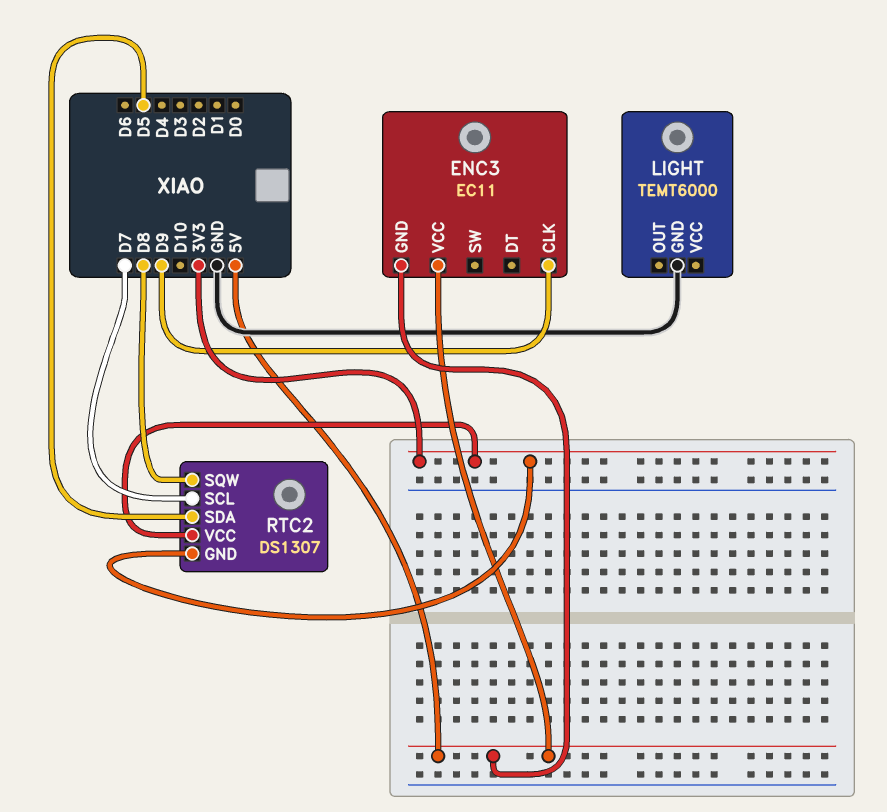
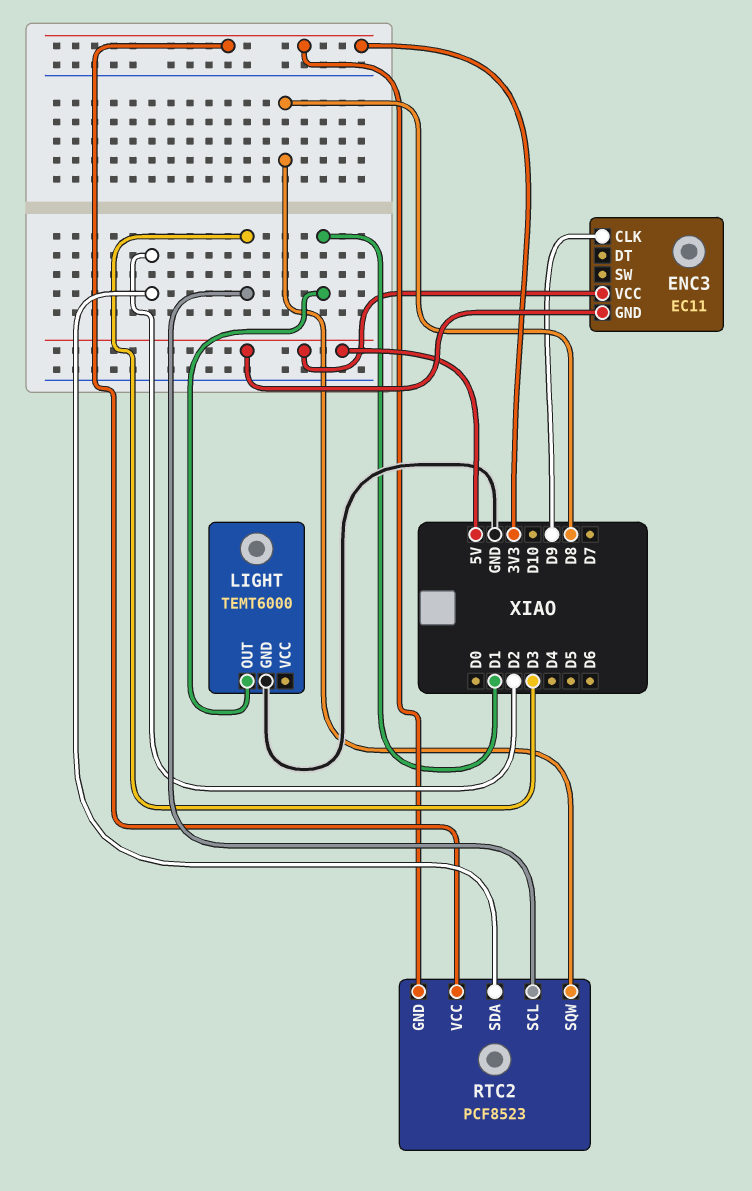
LIGHT pin OUT: none -> D1
RTC2: DS1307 -> PCF8523
RTC2 pin SCL: D7 -> D3
RTC2 pin SDA: D5 -> D2

